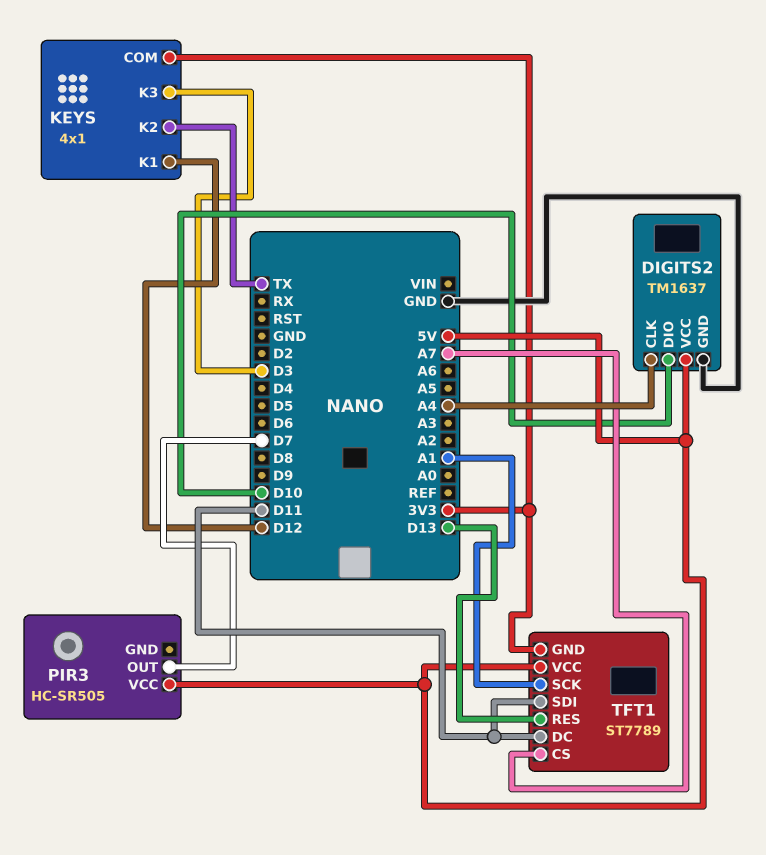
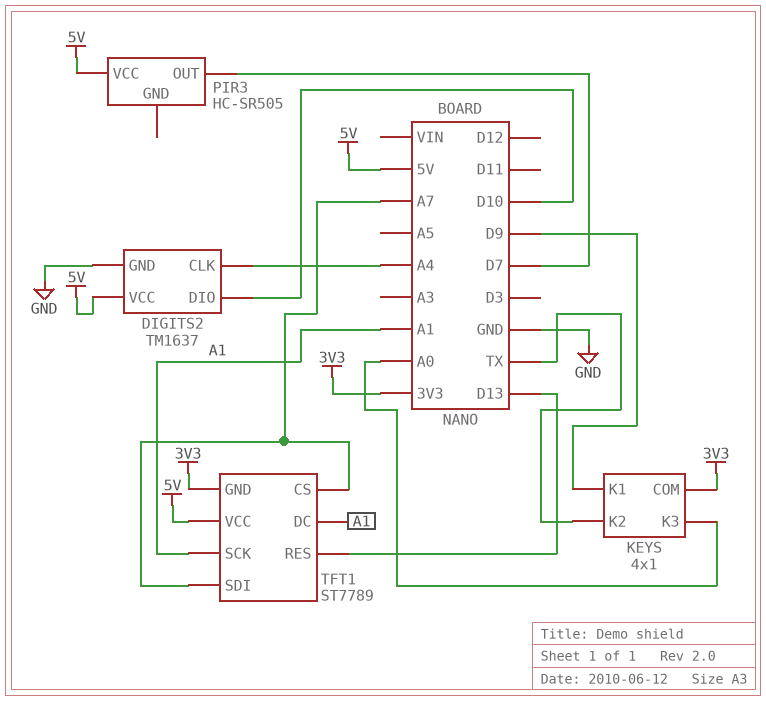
KEYS pin K1: D12 -> D9
KEYS pin K3: D3 -> A0
TFT1 pin DC: D11 -> A1
TFT1 pin SDI: D11 -> A7

